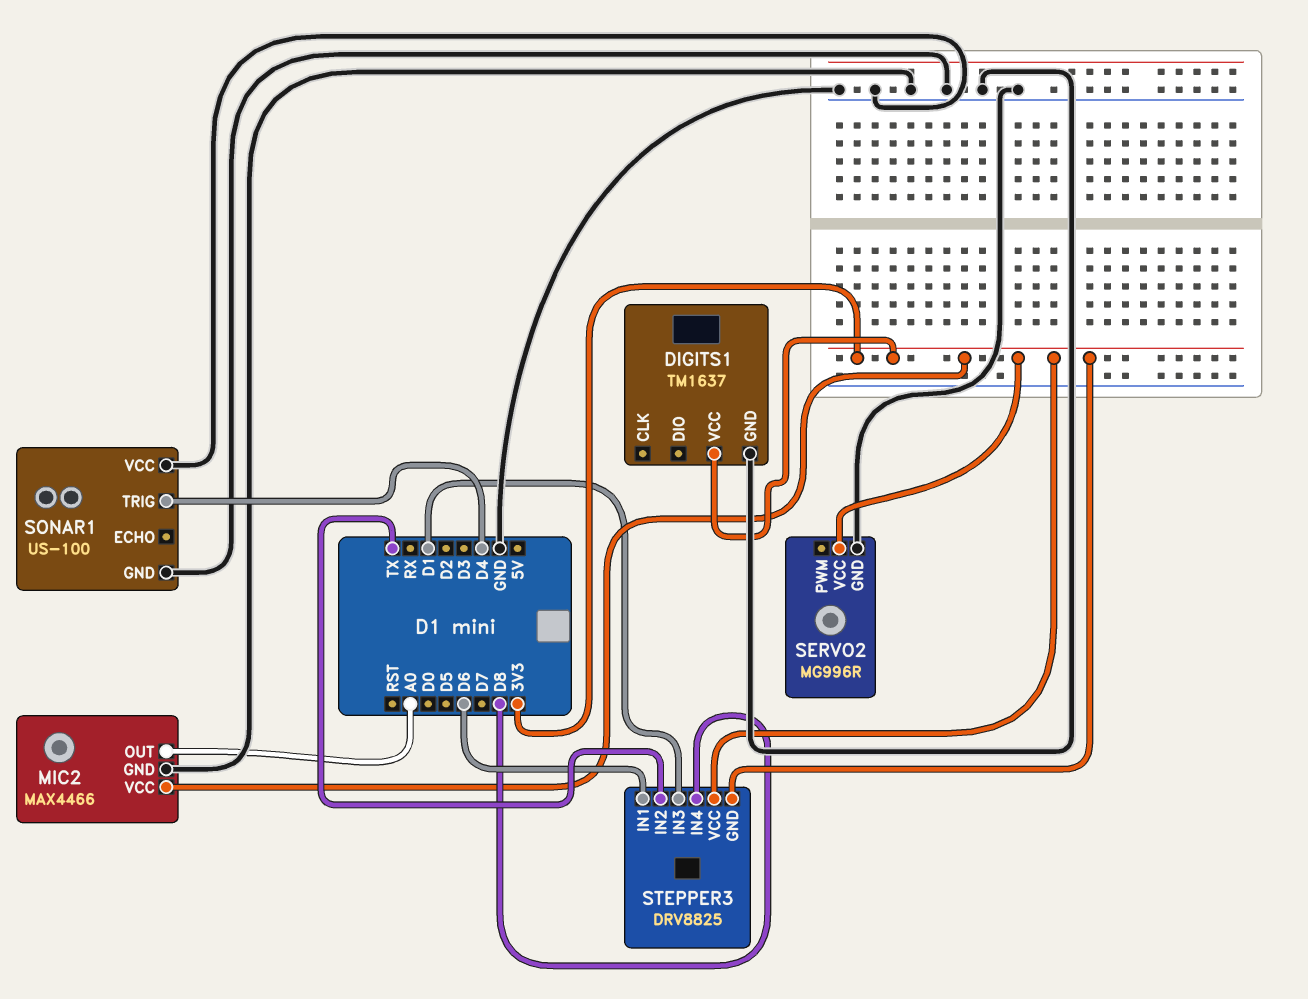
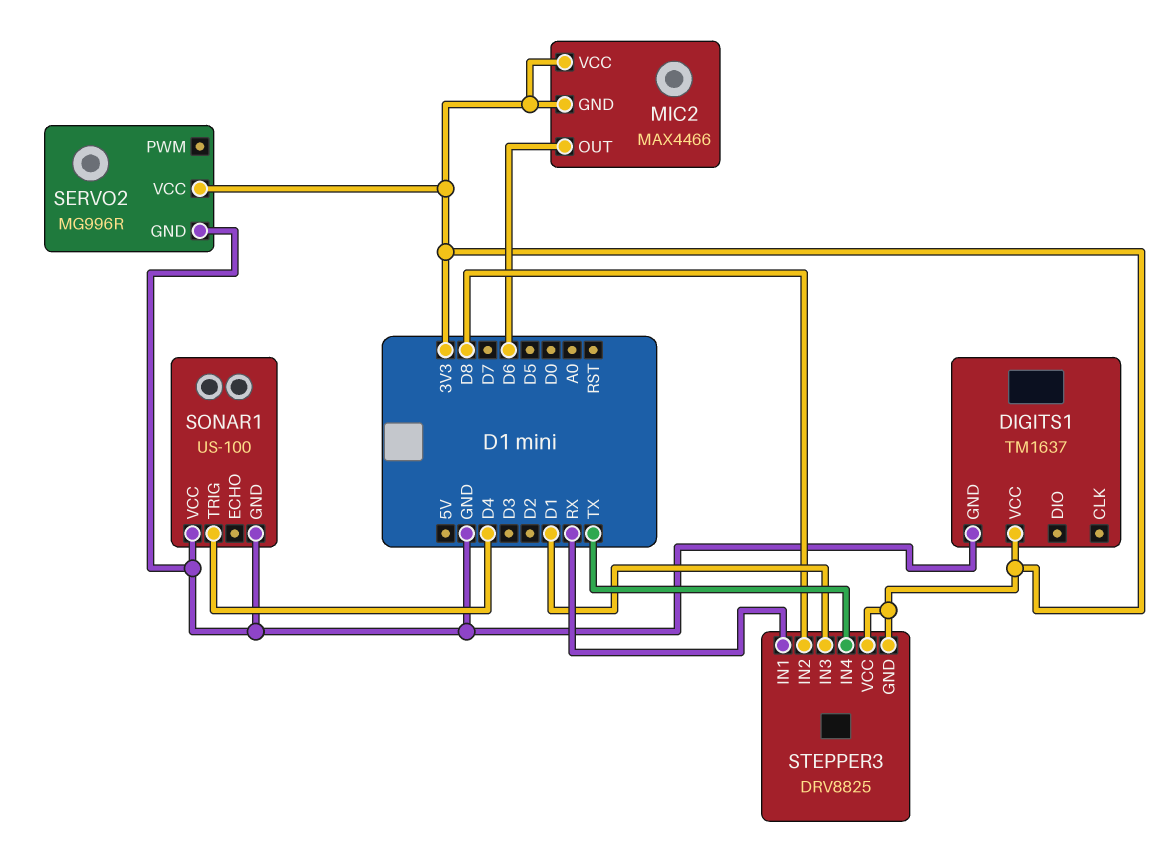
MIC2 pin GND: GND -> 3V3
MIC2 pin OUT: A0 -> D6
STEPPER3 pin IN1: D6 -> RX
STEPPER3 pin IN2: TX -> D8
STEPPER3 pin IN4: D8 -> TX

